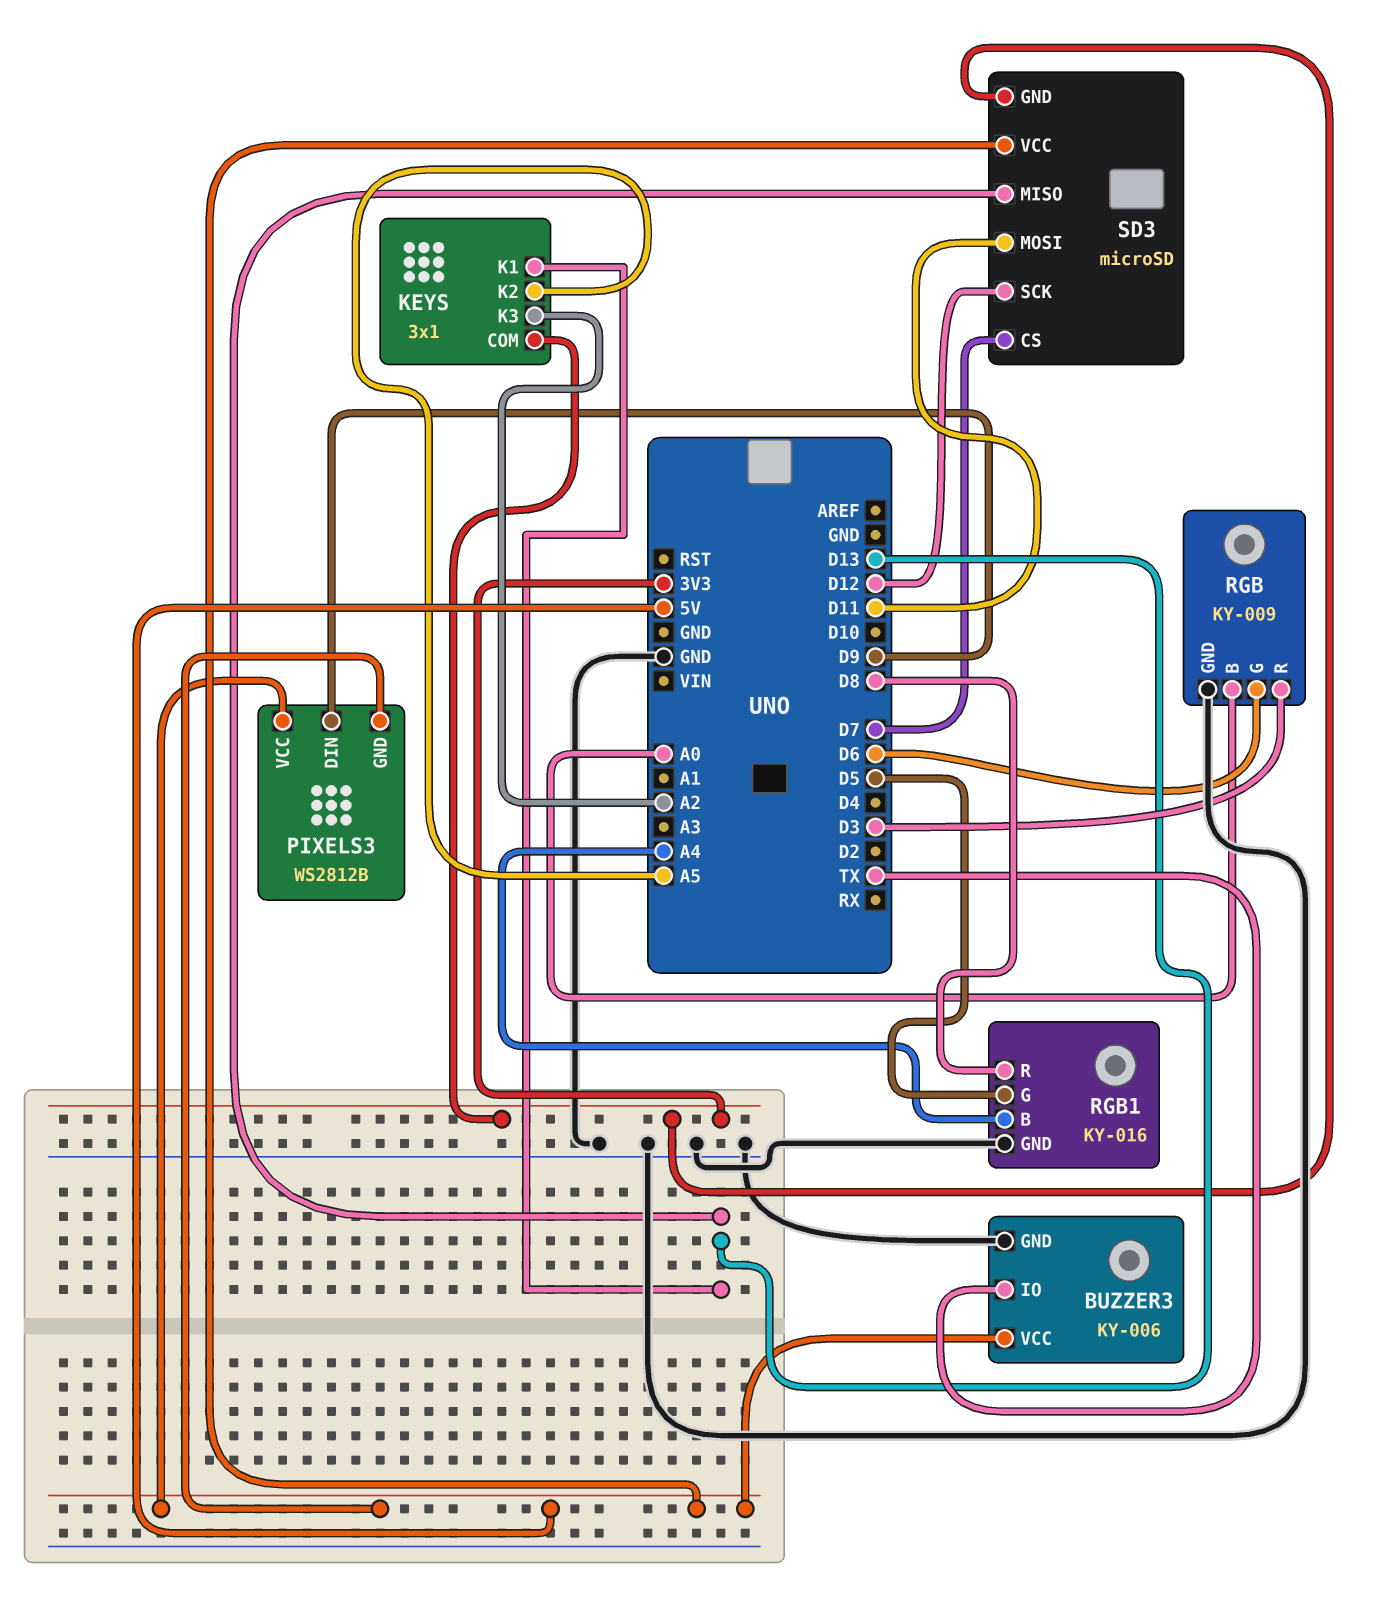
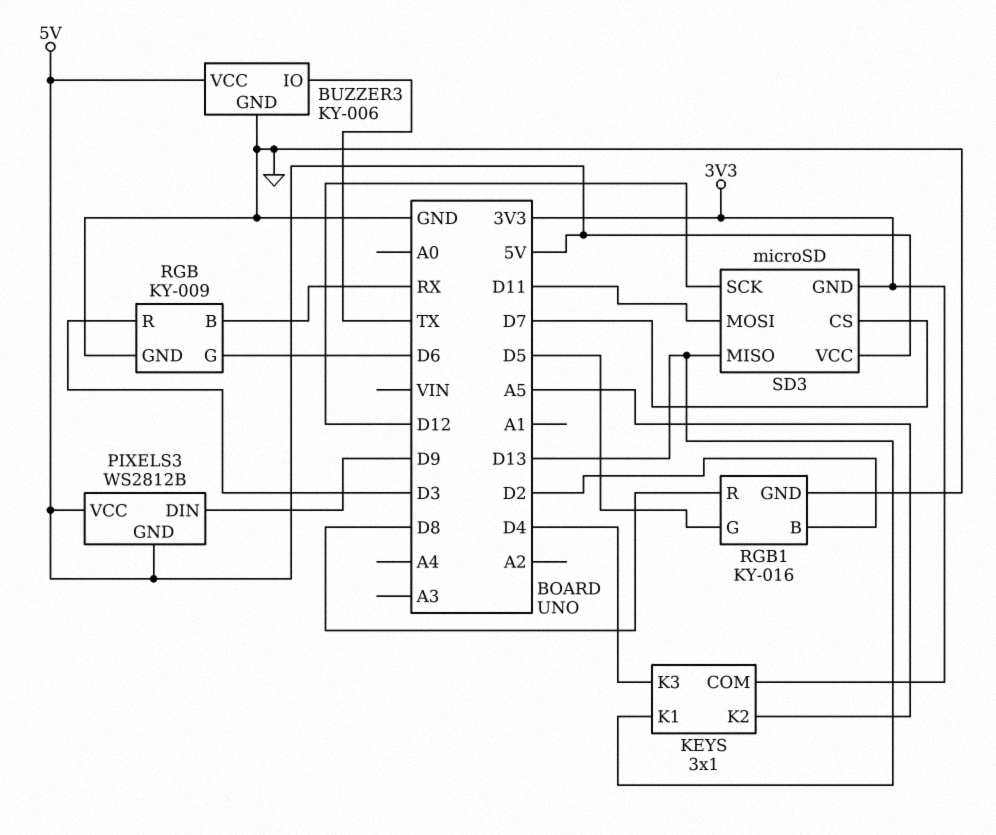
KEYS pin K3: A2 -> D4
RGB pin B: A0 -> RX
RGB1 pin B: A4 -> D2

